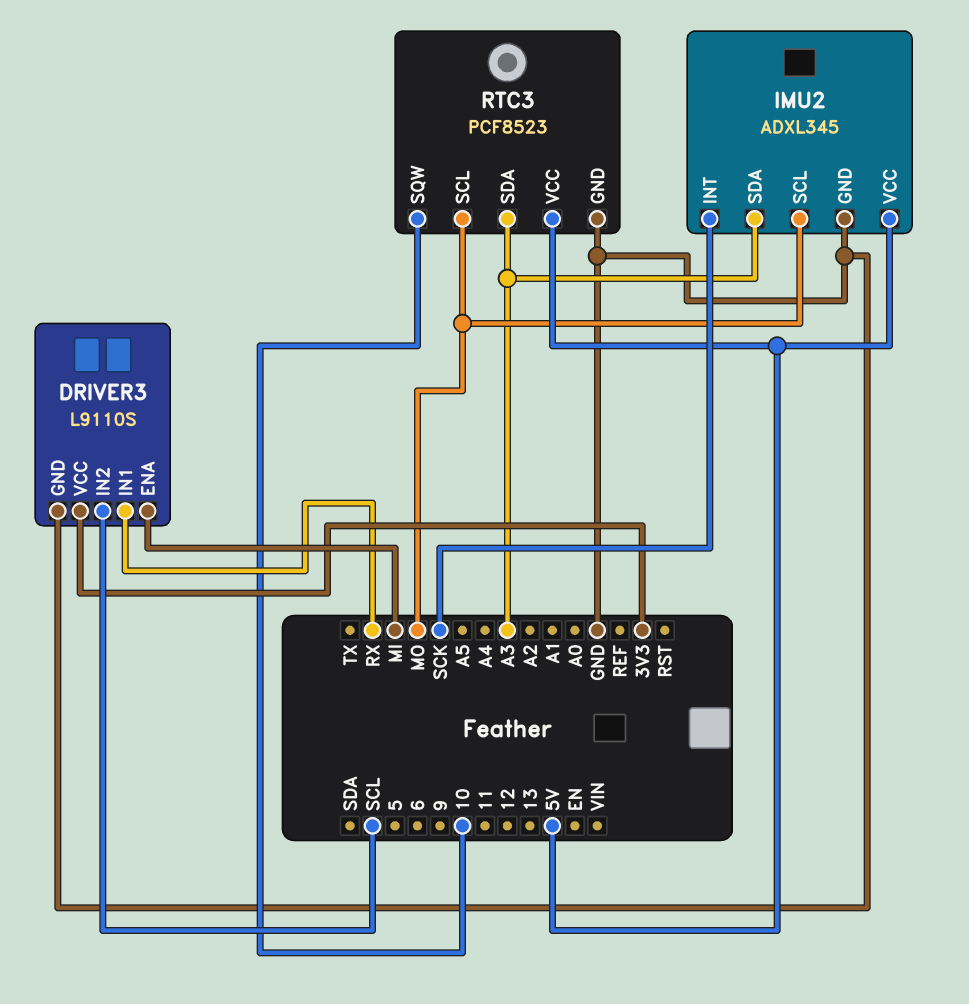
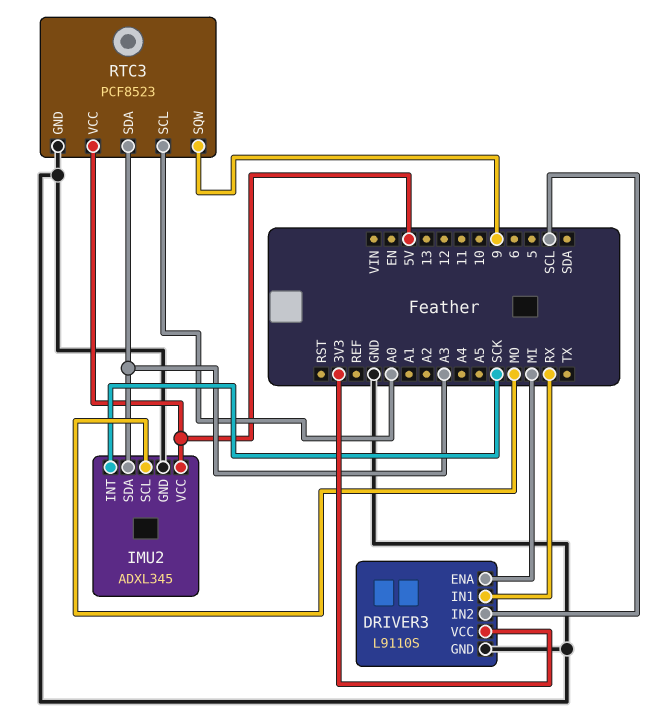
RTC3 pin SCL: MO -> A0
RTC3 pin SQW: 10 -> 9

